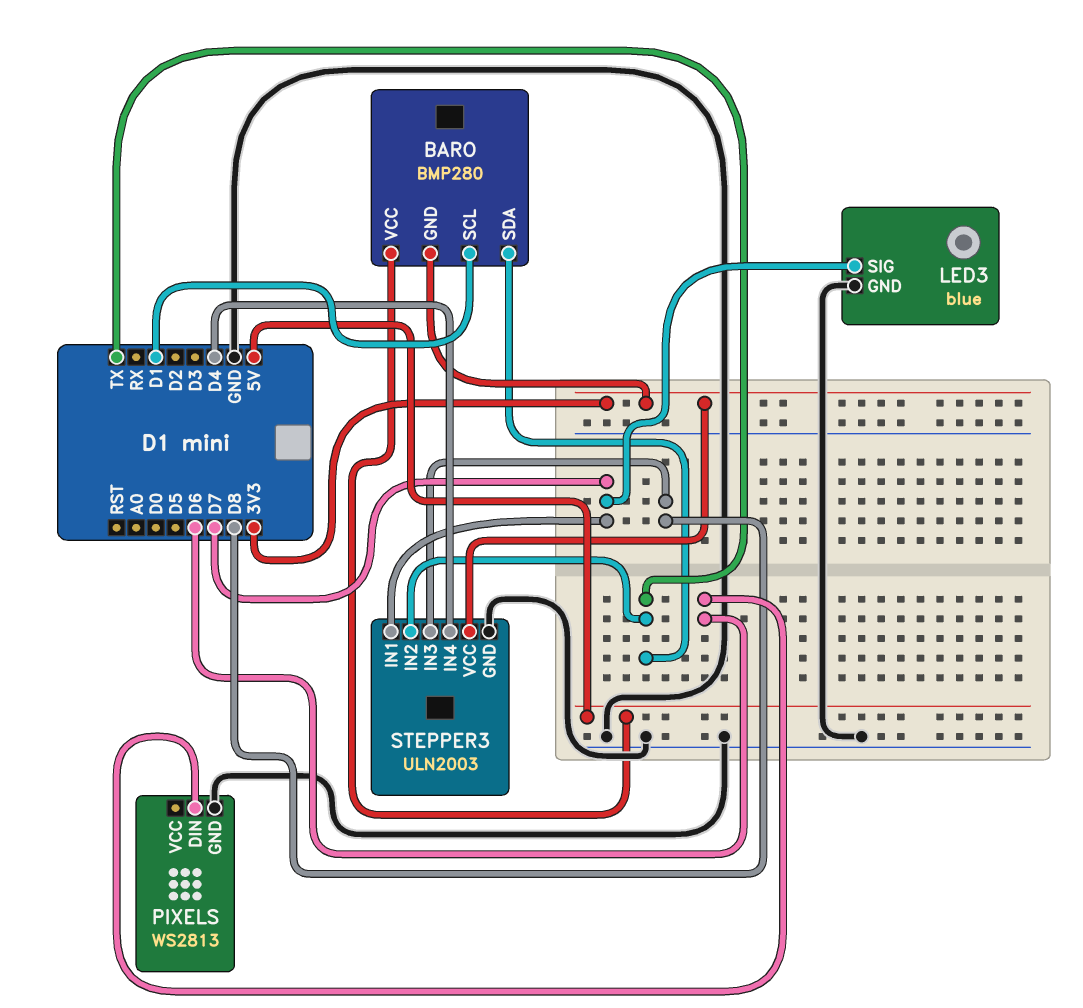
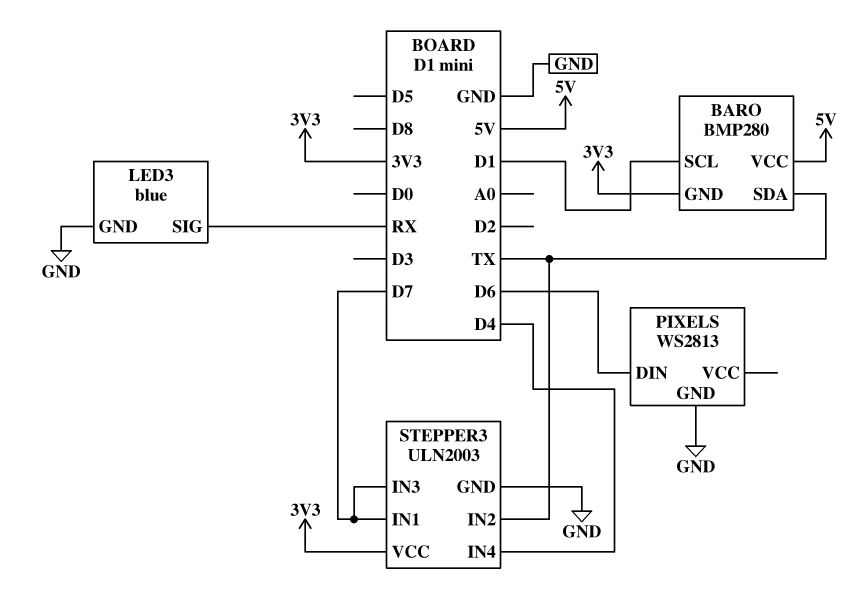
LED3 pin SIG: D7 -> RX
STEPPER3 pin IN3: D8 -> D7

